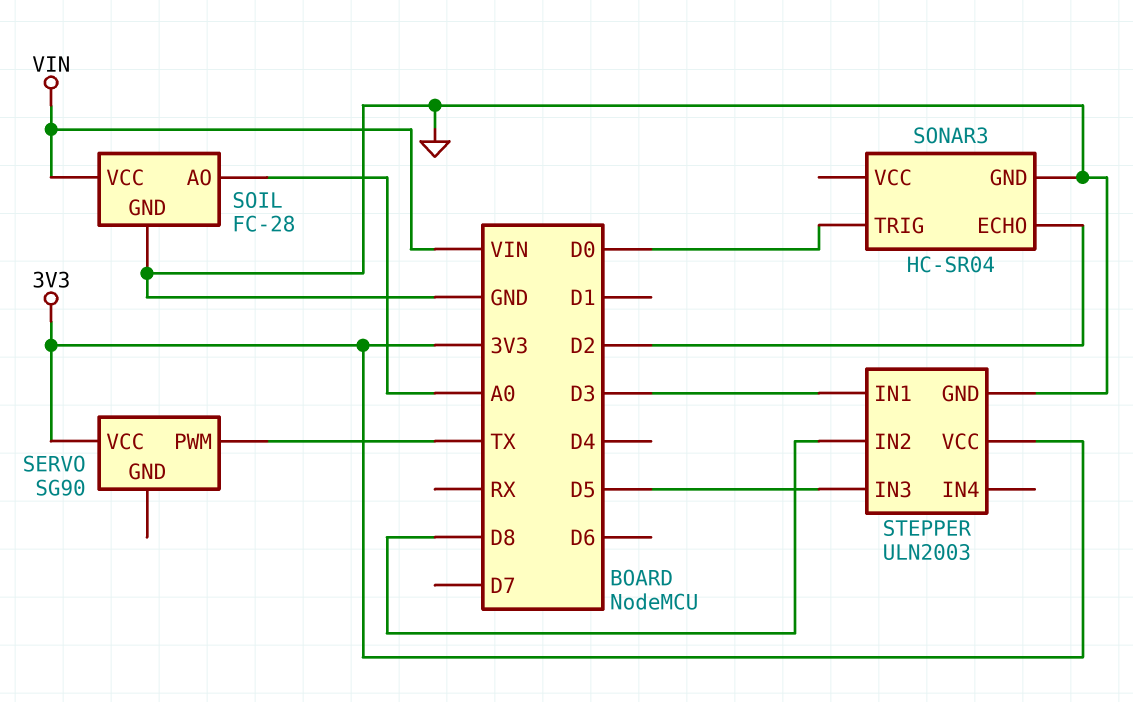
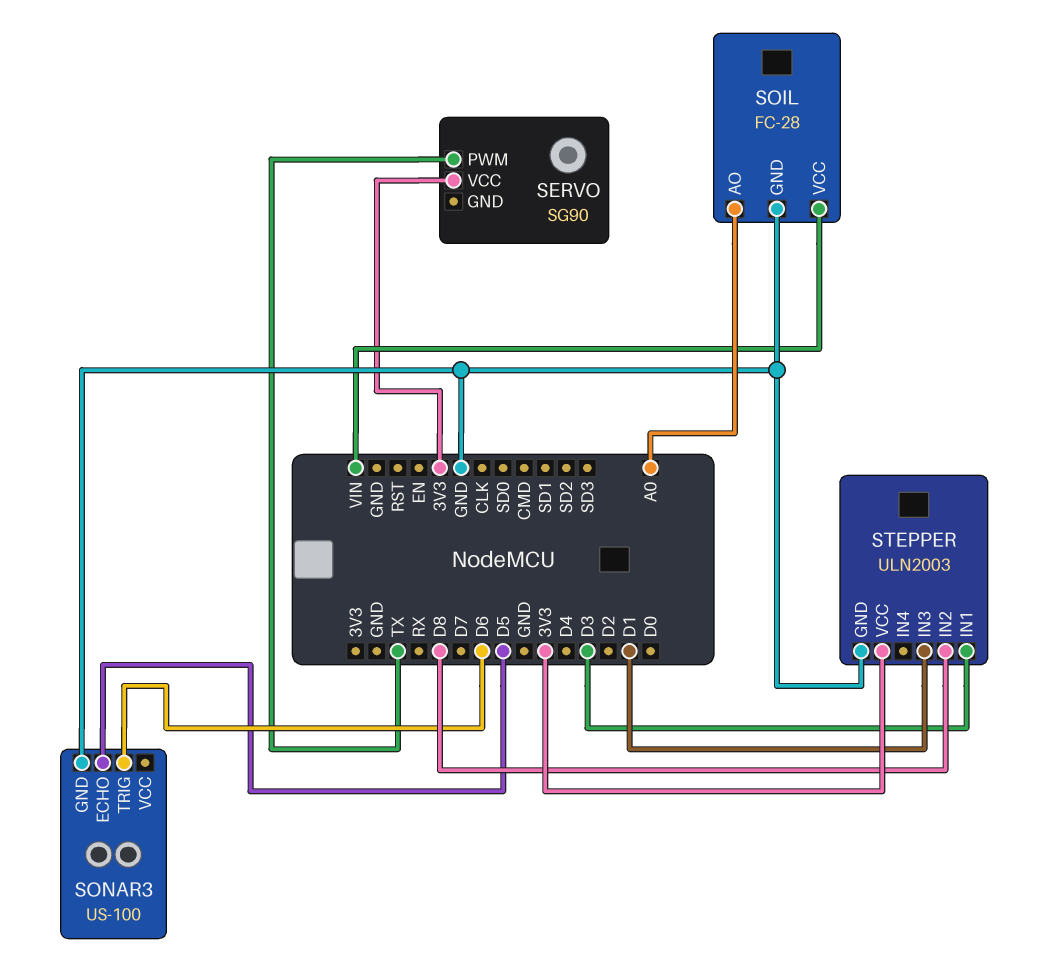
SONAR3: HC-SR04 -> US-100
SONAR3 pin ECHO: D2 -> D5
SONAR3 pin TRIG: D0 -> D6
STEPPER pin IN3: D5 -> D1

